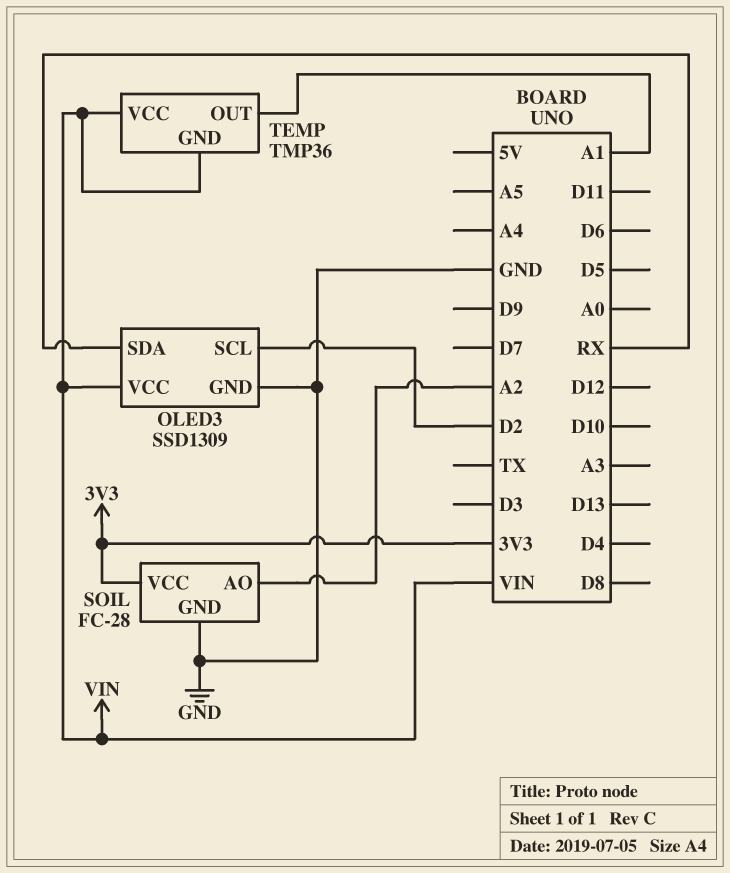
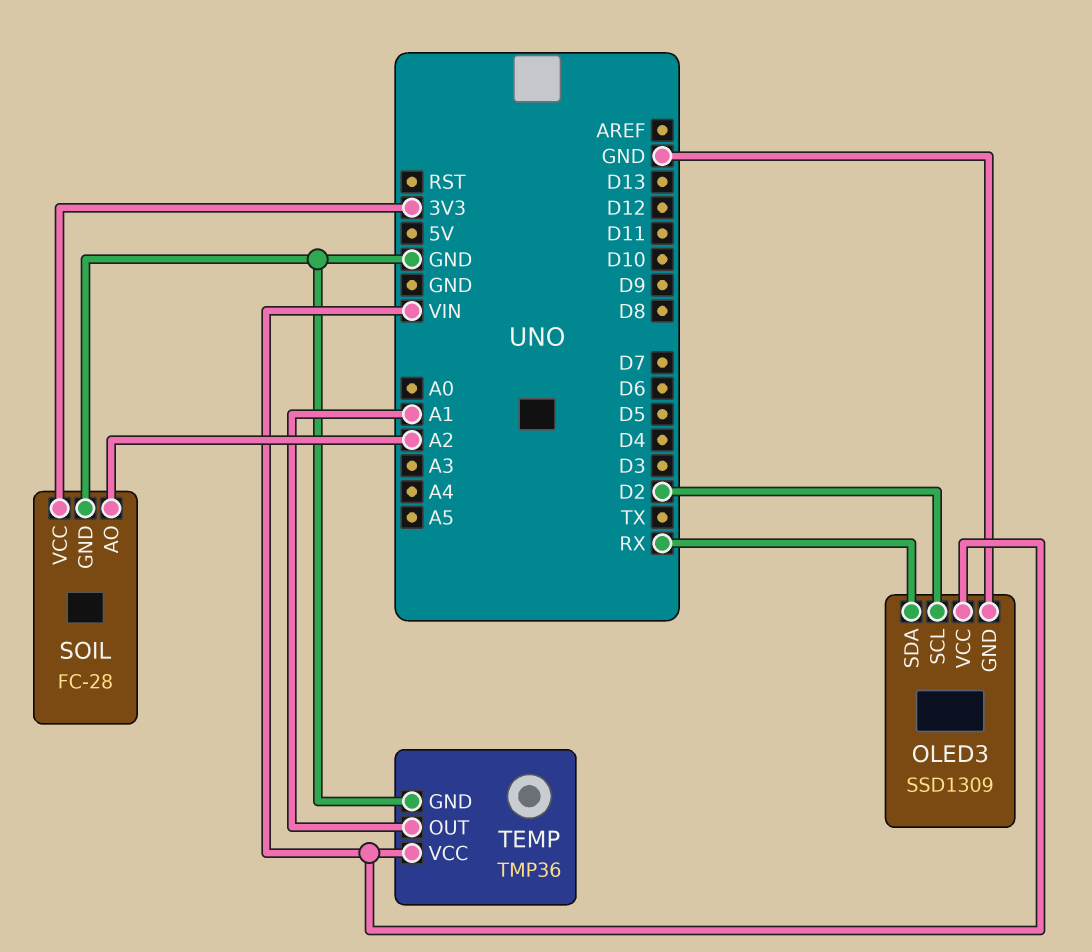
TEMP pin GND: VIN -> GND

